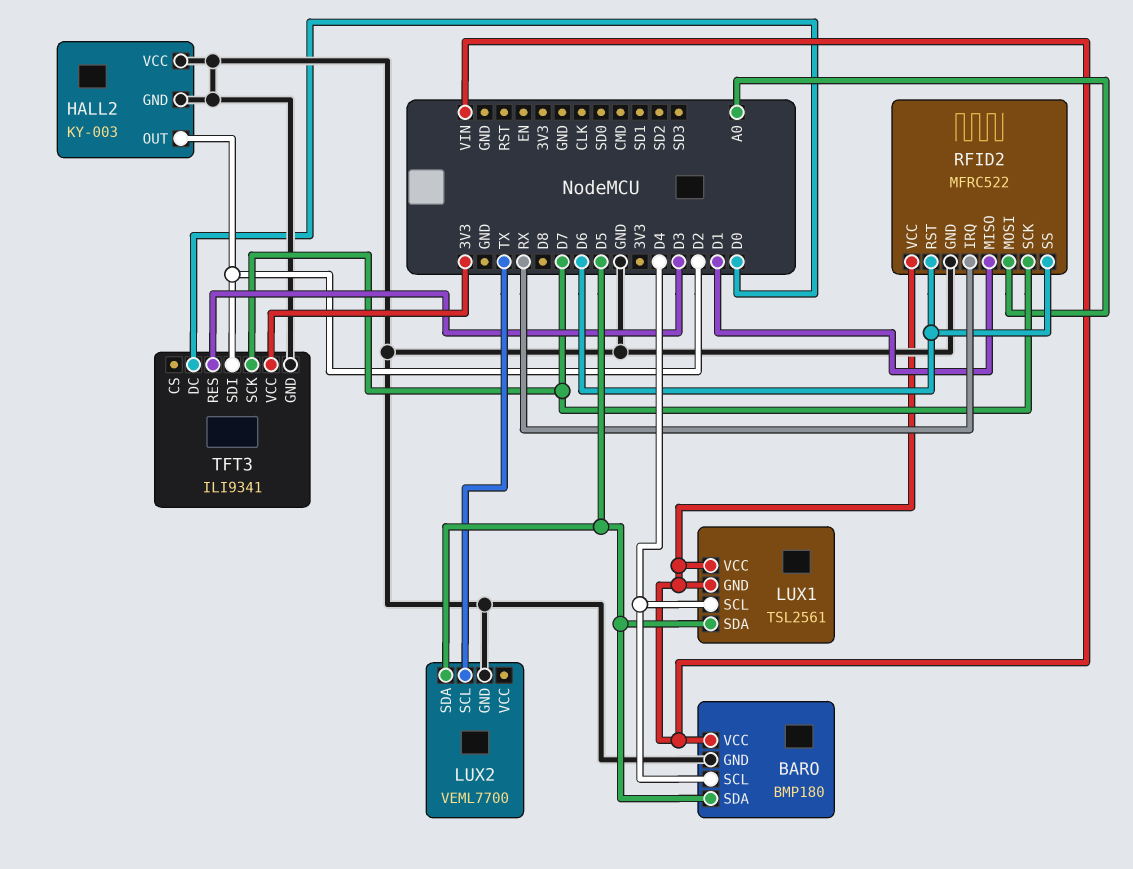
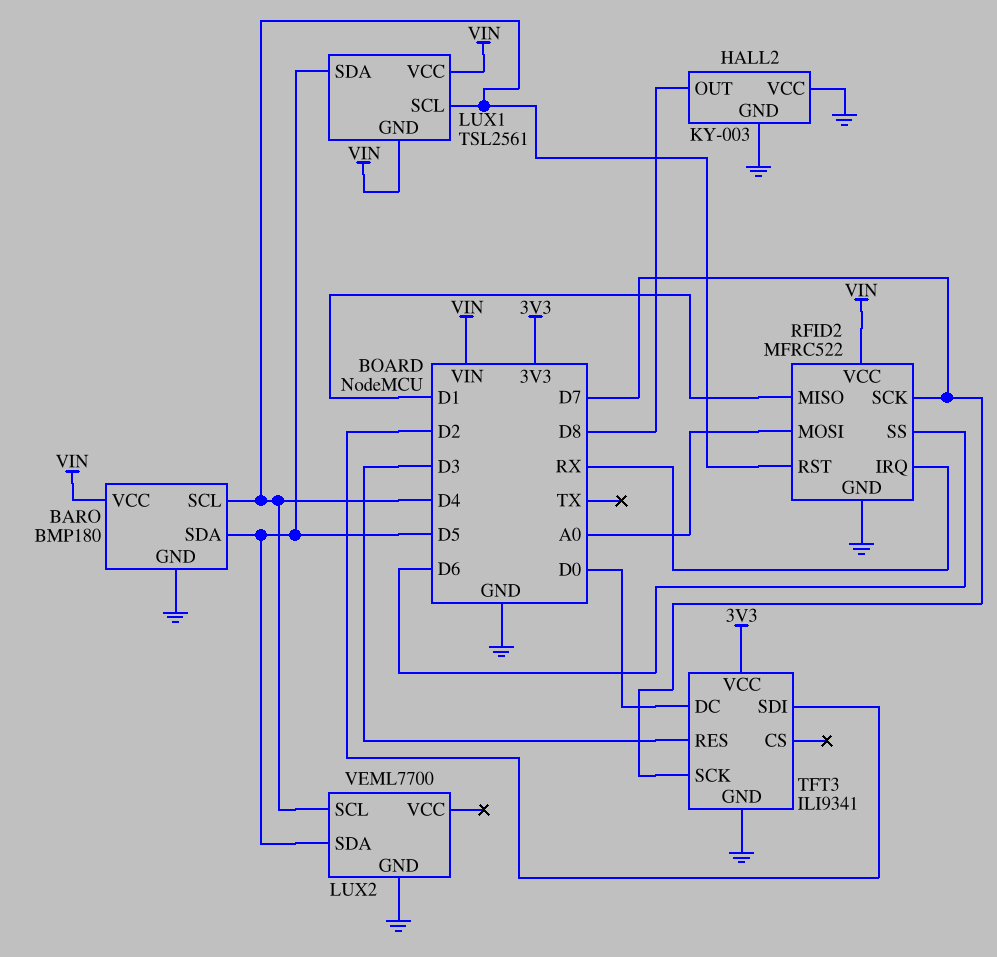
HALL2 pin OUT: D2 -> D8
LUX2 pin SCL: TX -> D4
RFID2 pin RST: D6 -> D4

